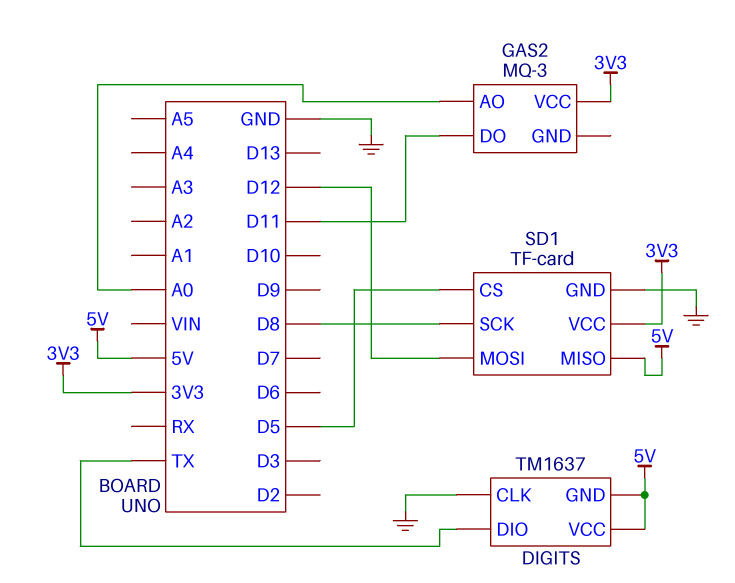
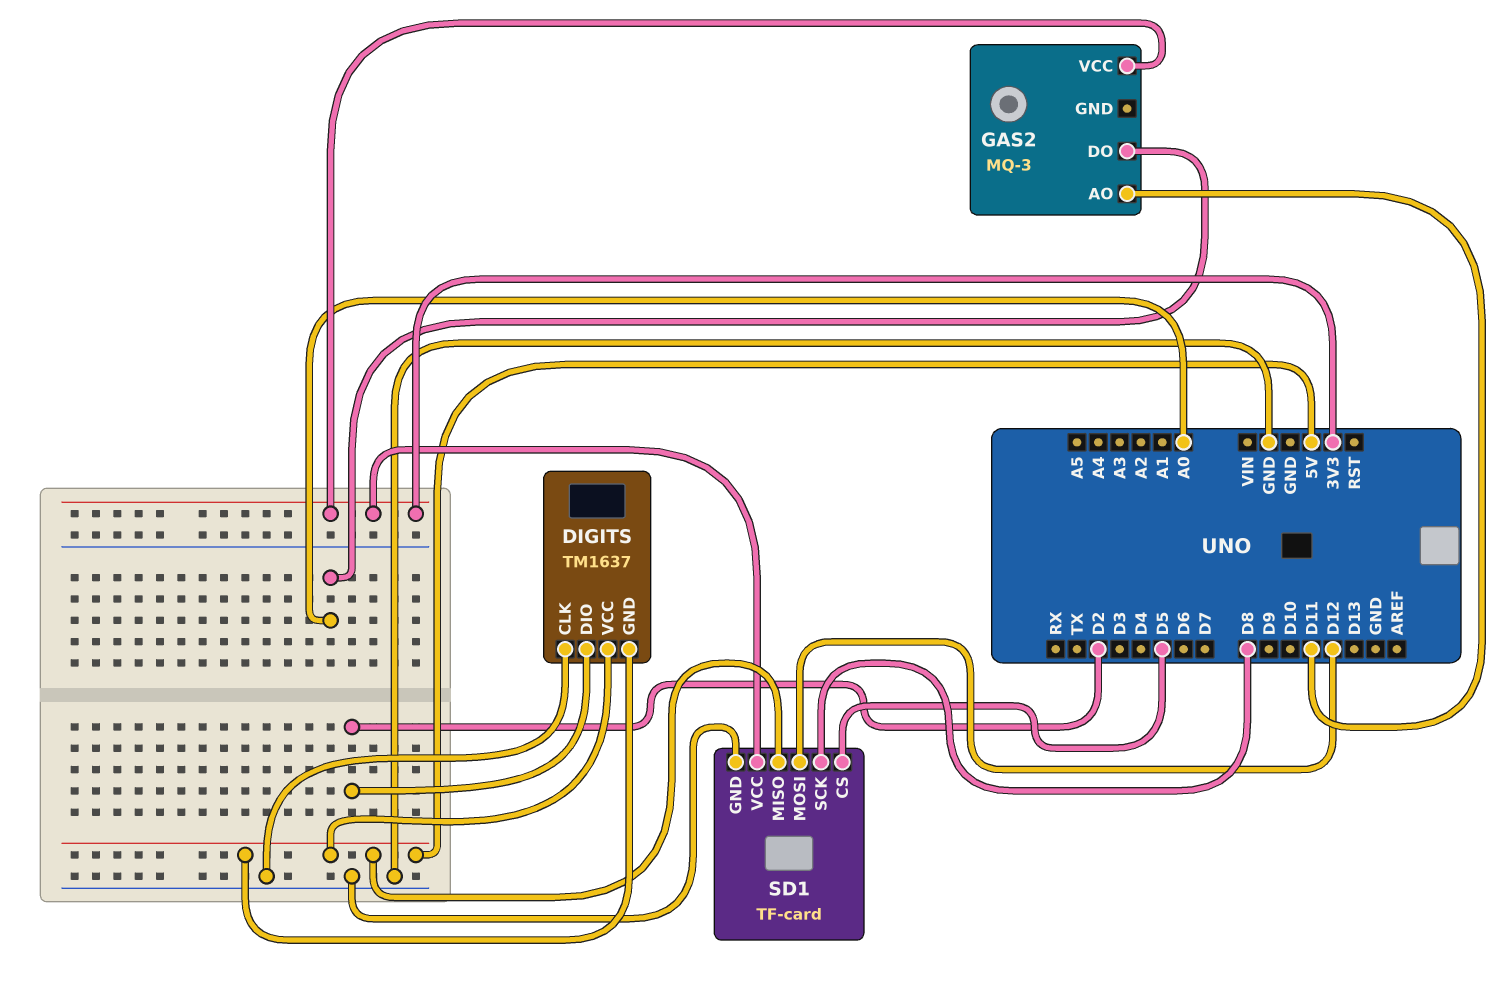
DIGITS pin DIO: TX -> D2
GAS2 pin AO: A0 -> D11
GAS2 pin DO: D11 -> A0

